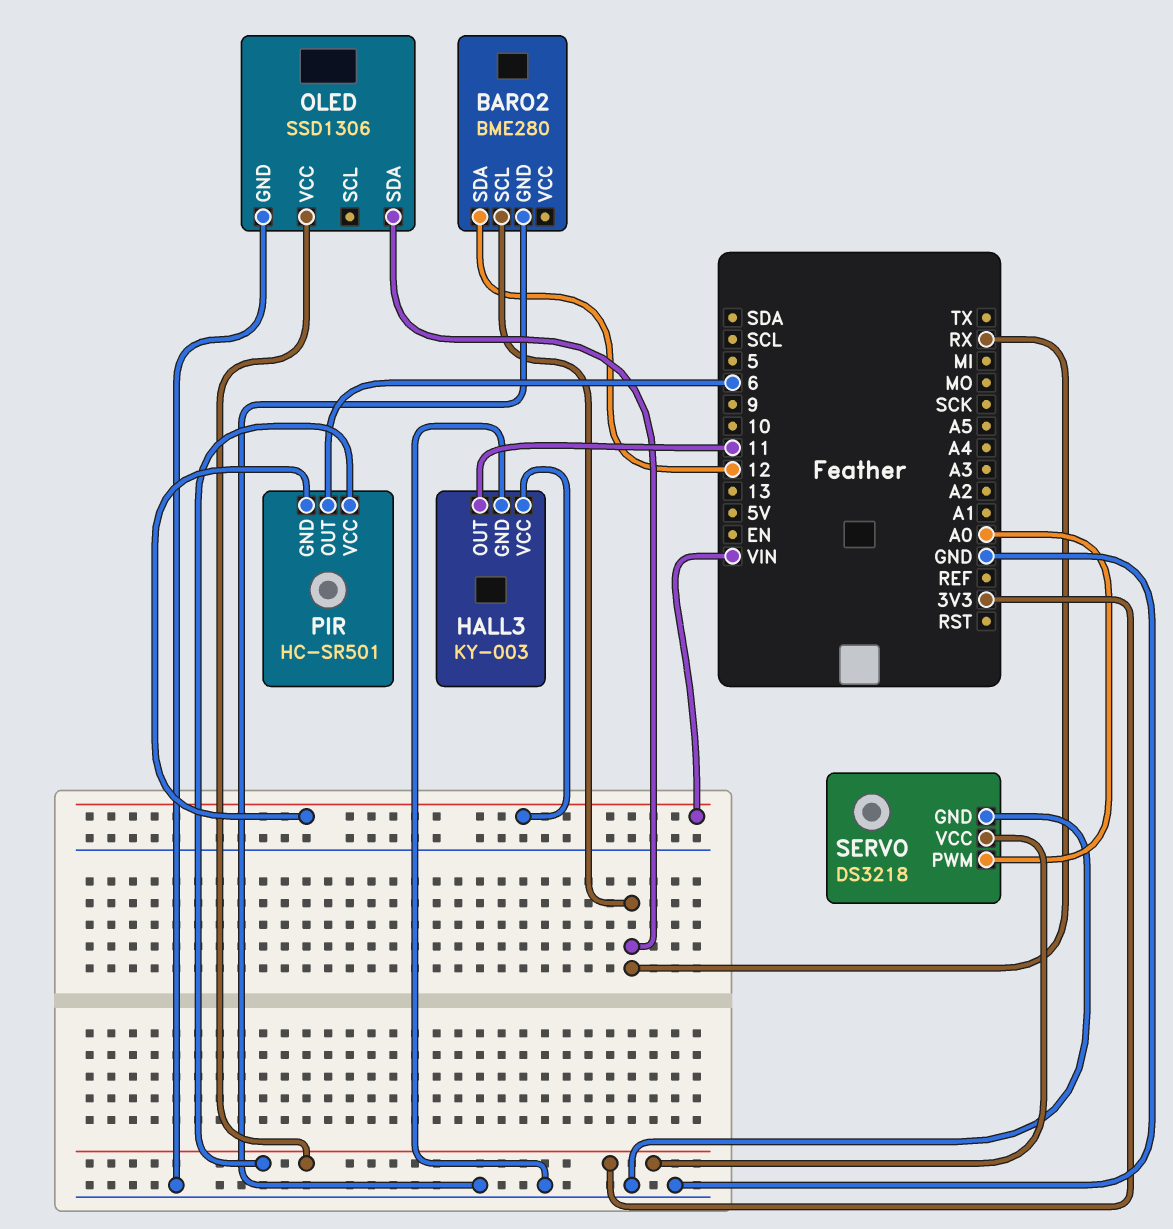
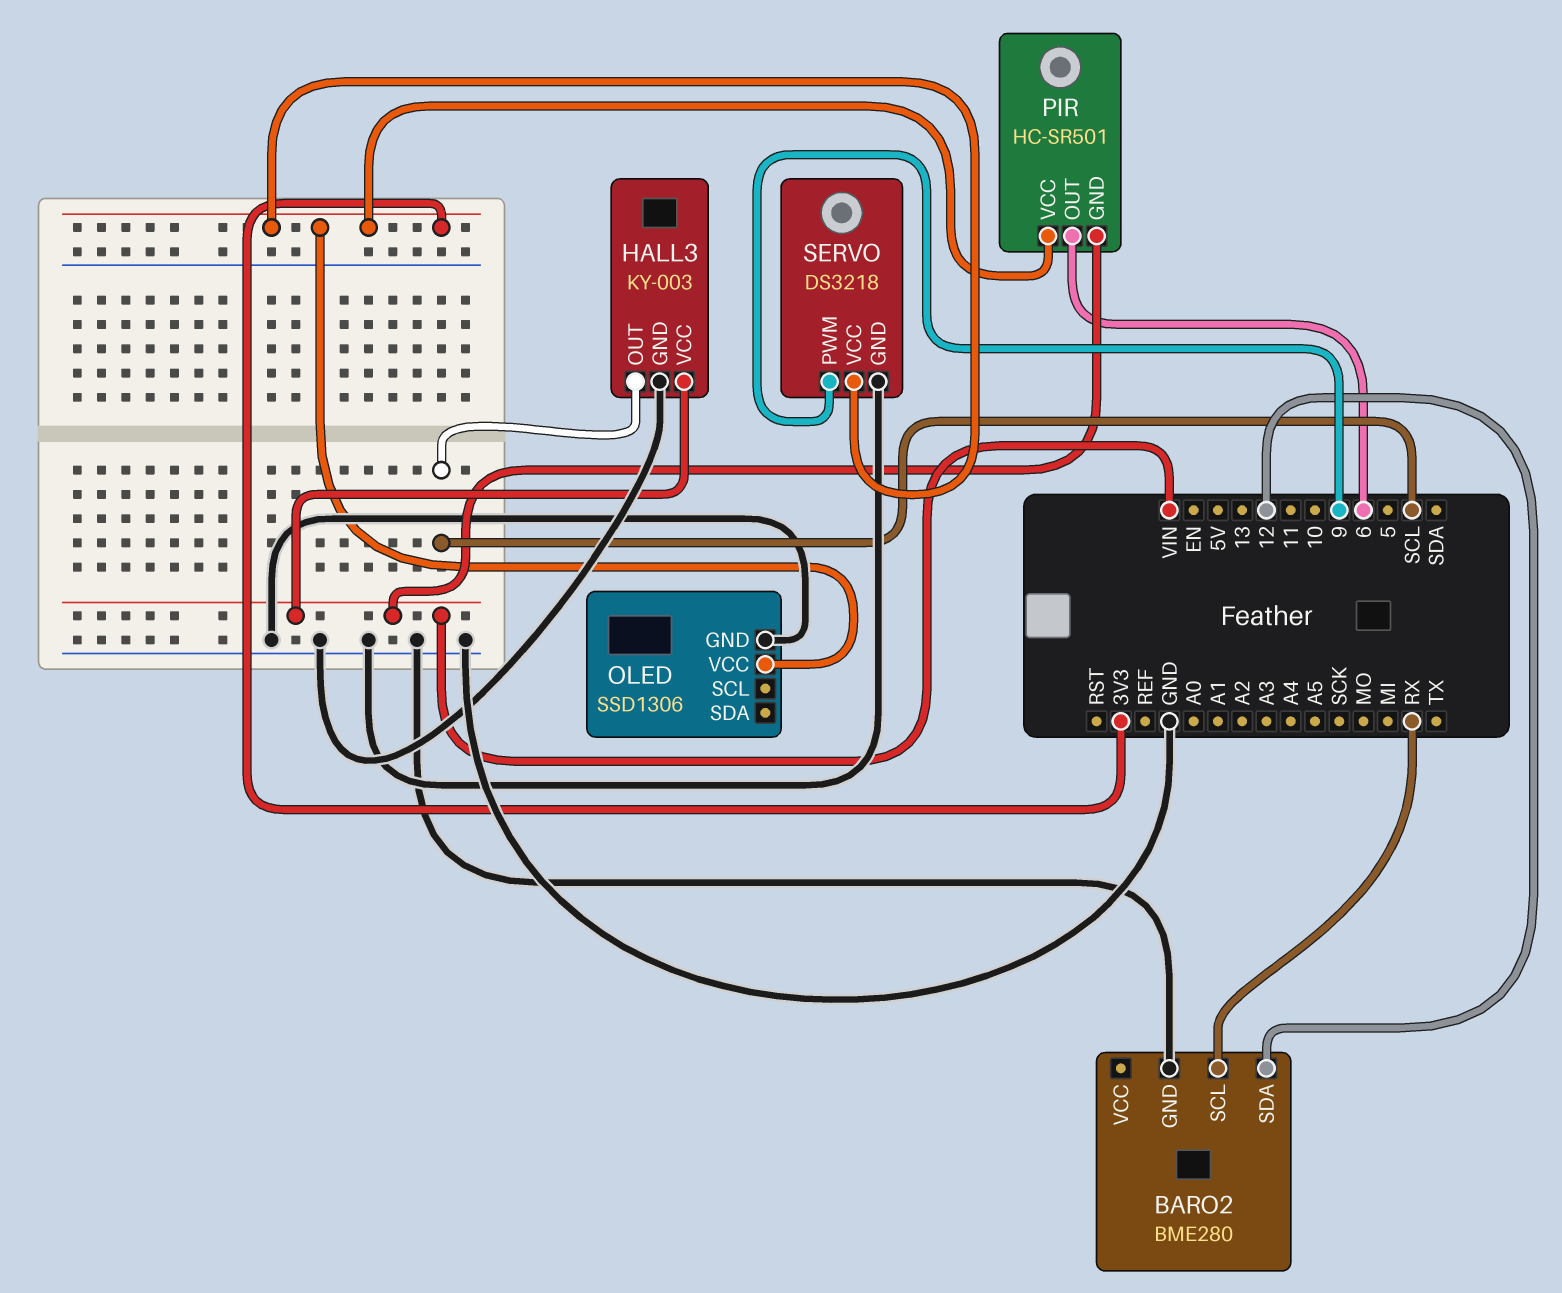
HALL3 pin OUT: 11 -> SCL
OLED pin SDA: RX -> none
SERVO pin PWM: A0 -> 9

